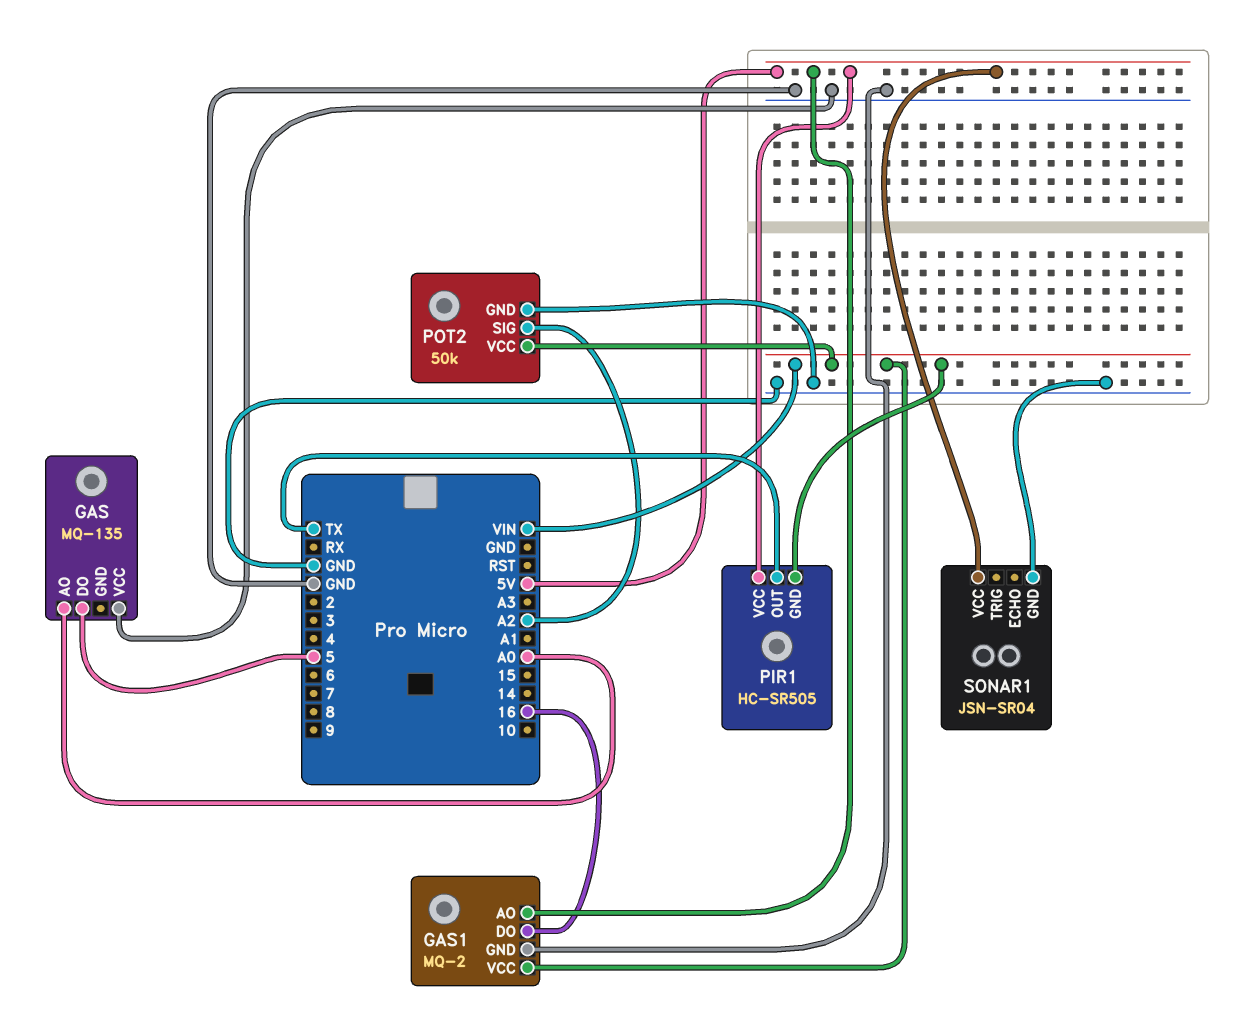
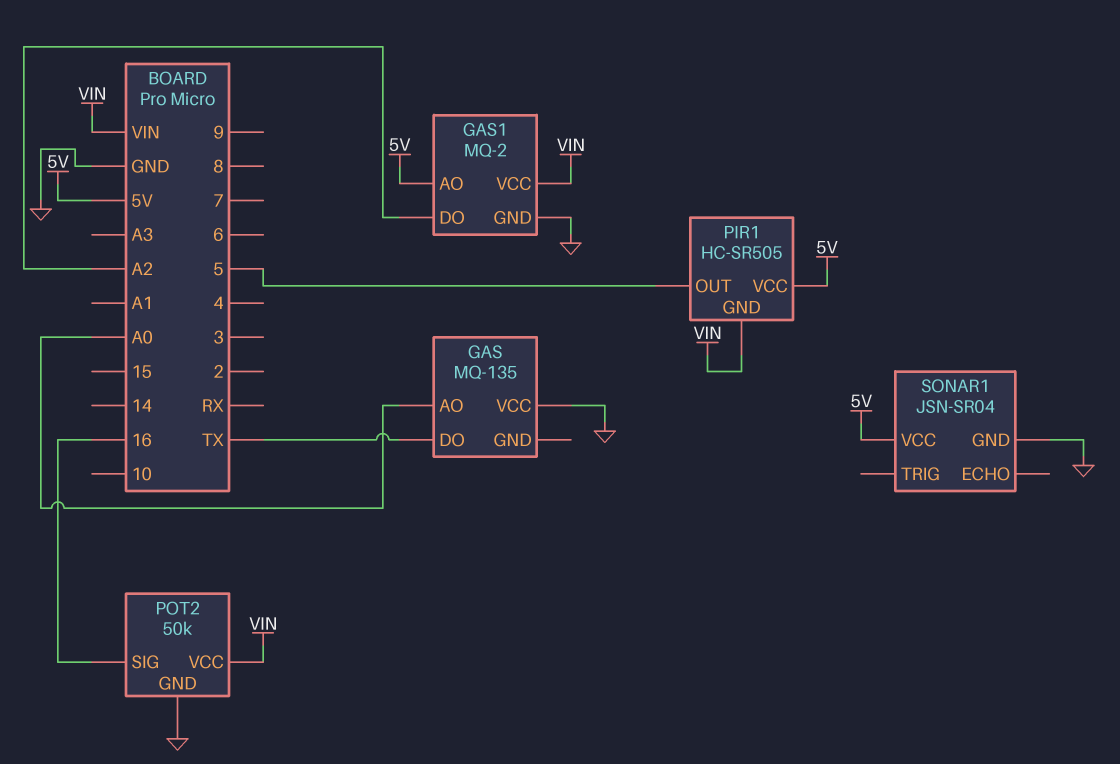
GAS pin DO: 5 -> TX
GAS1 pin DO: 16 -> A2
PIR1 pin OUT: TX -> 5
POT2 pin SIG: A2 -> 16

